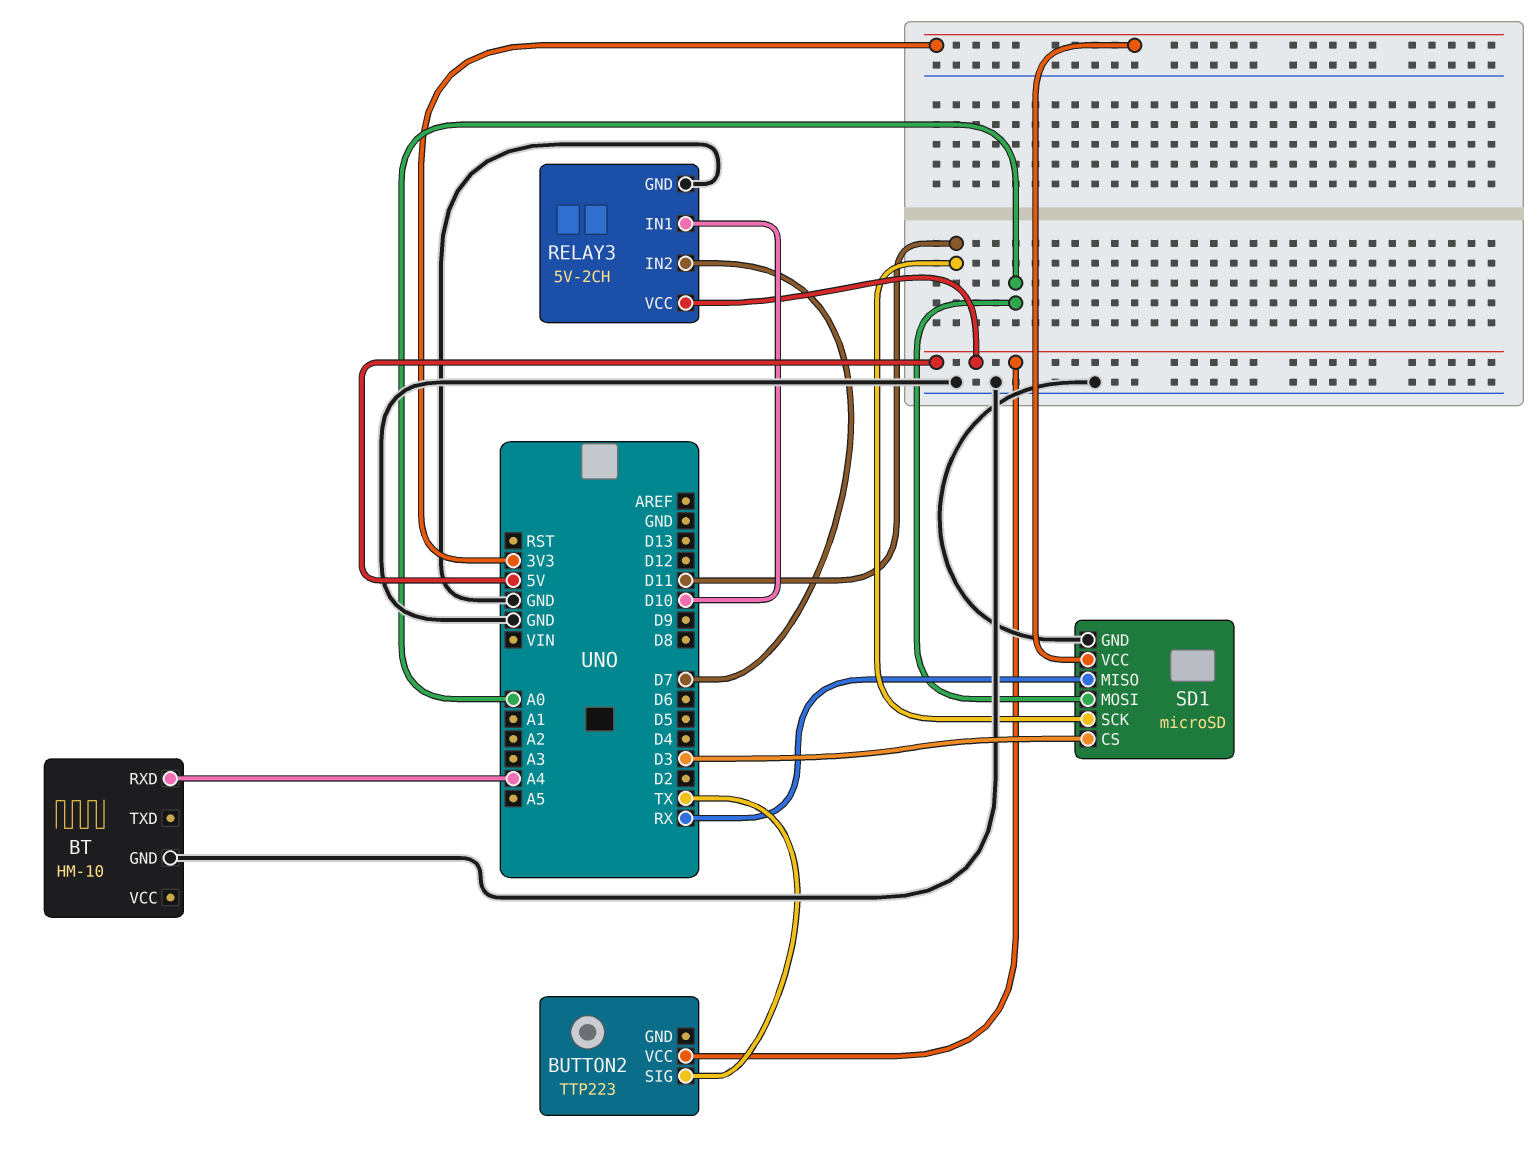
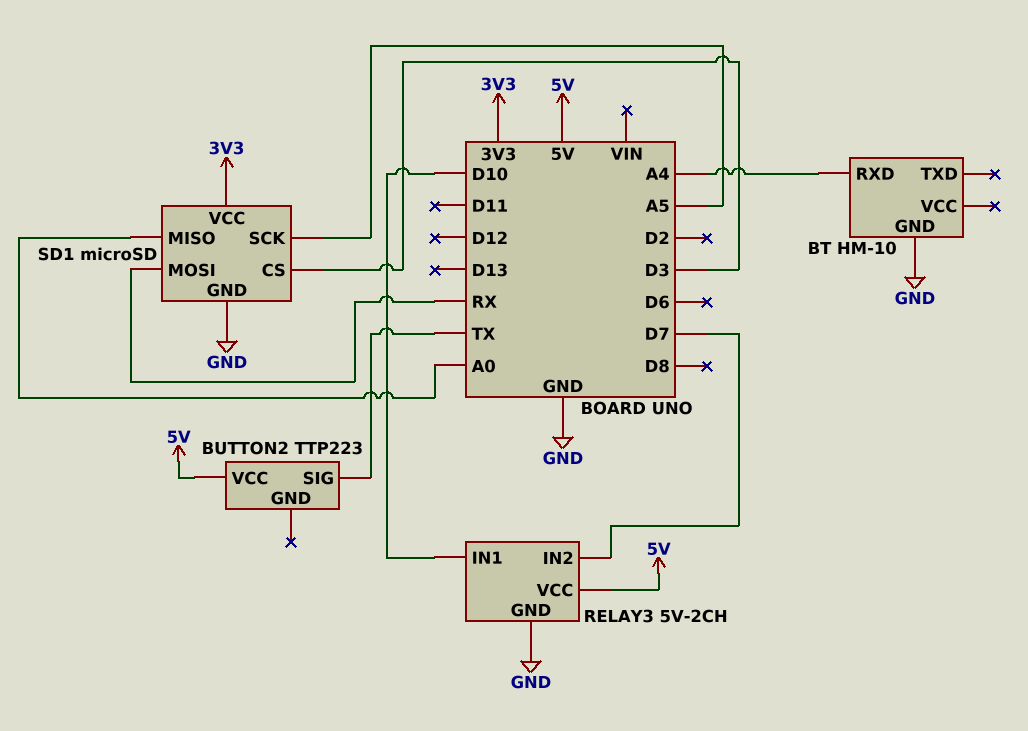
SD1 pin MISO: RX -> A0
SD1 pin MOSI: A0 -> RX
SD1 pin SCK: D11 -> A5

